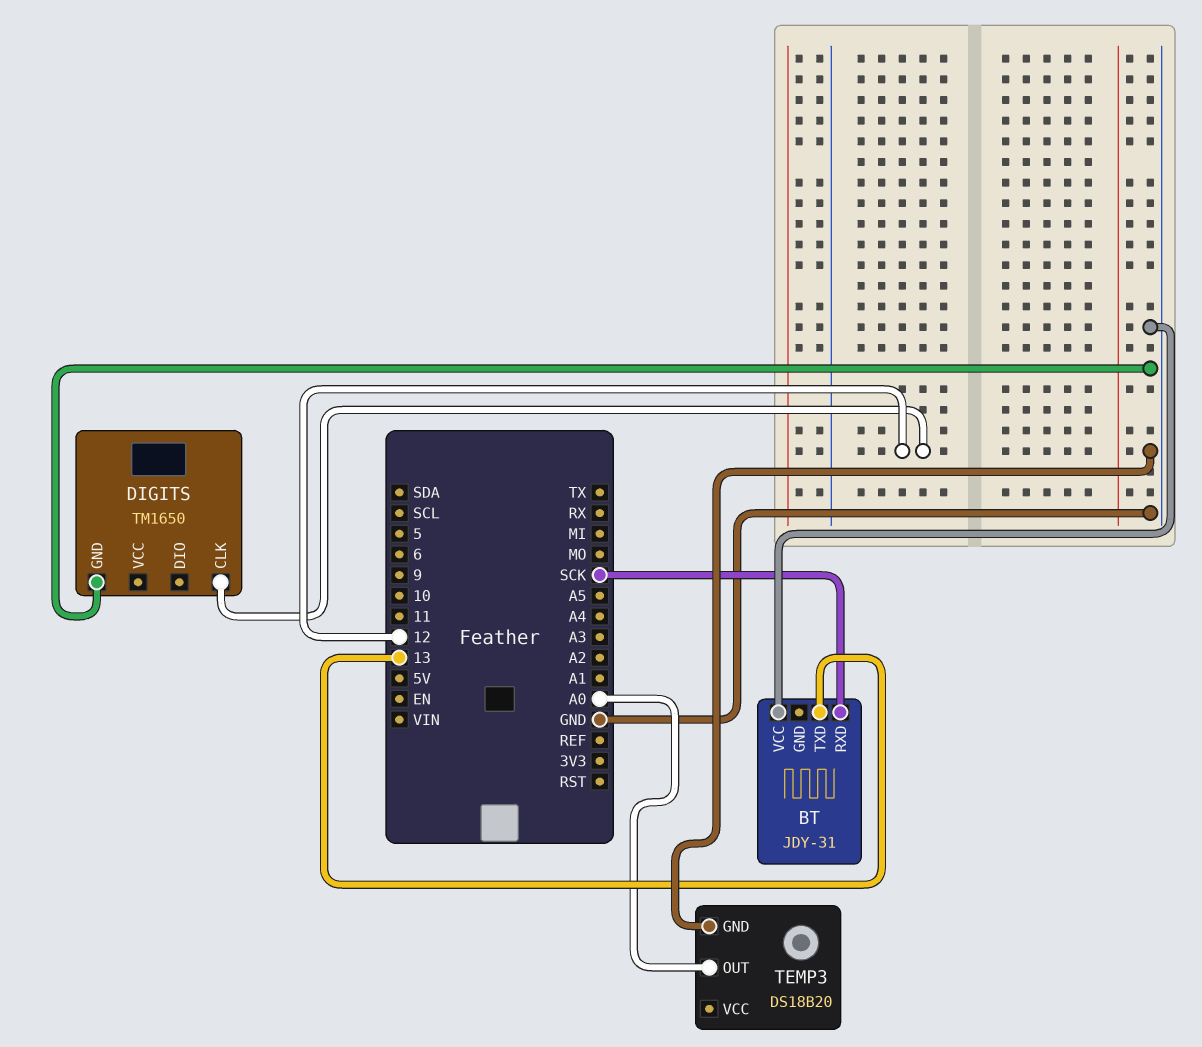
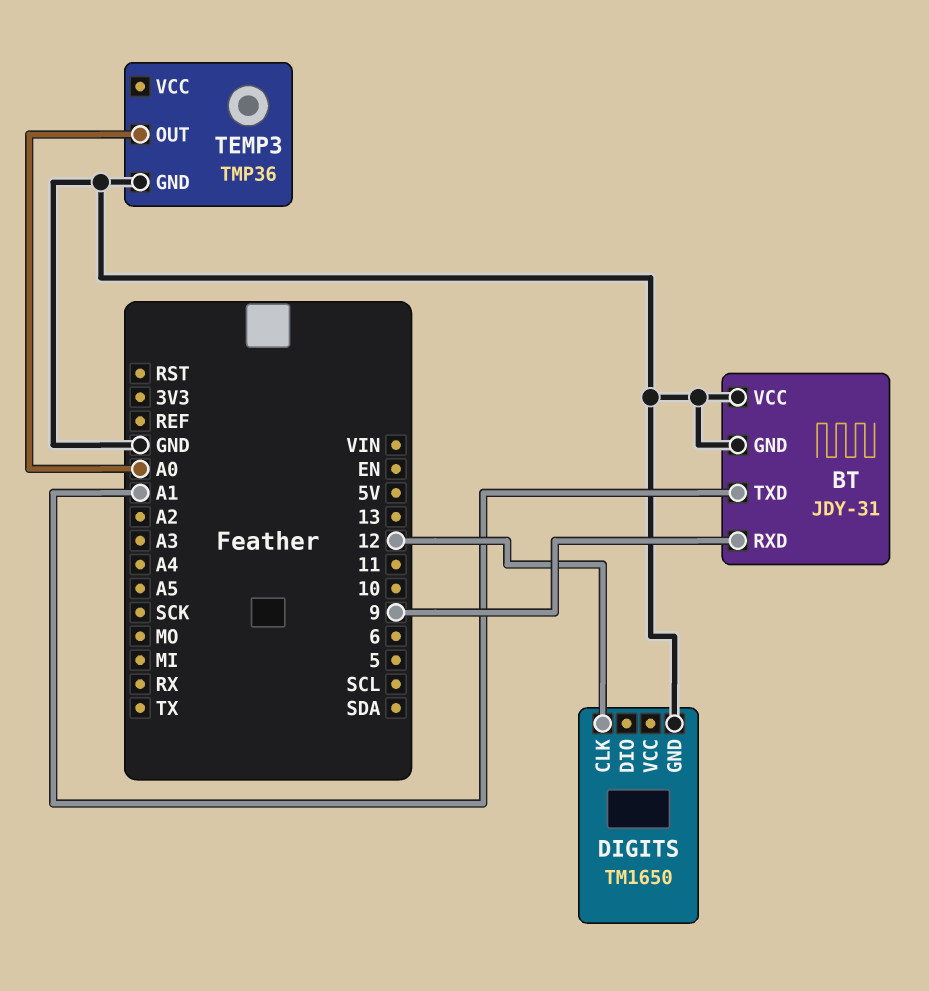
BT pin GND: none -> GND
BT pin RXD: SCK -> 9
BT pin TXD: 13 -> A1
TEMP3: DS18B20 -> TMP36

